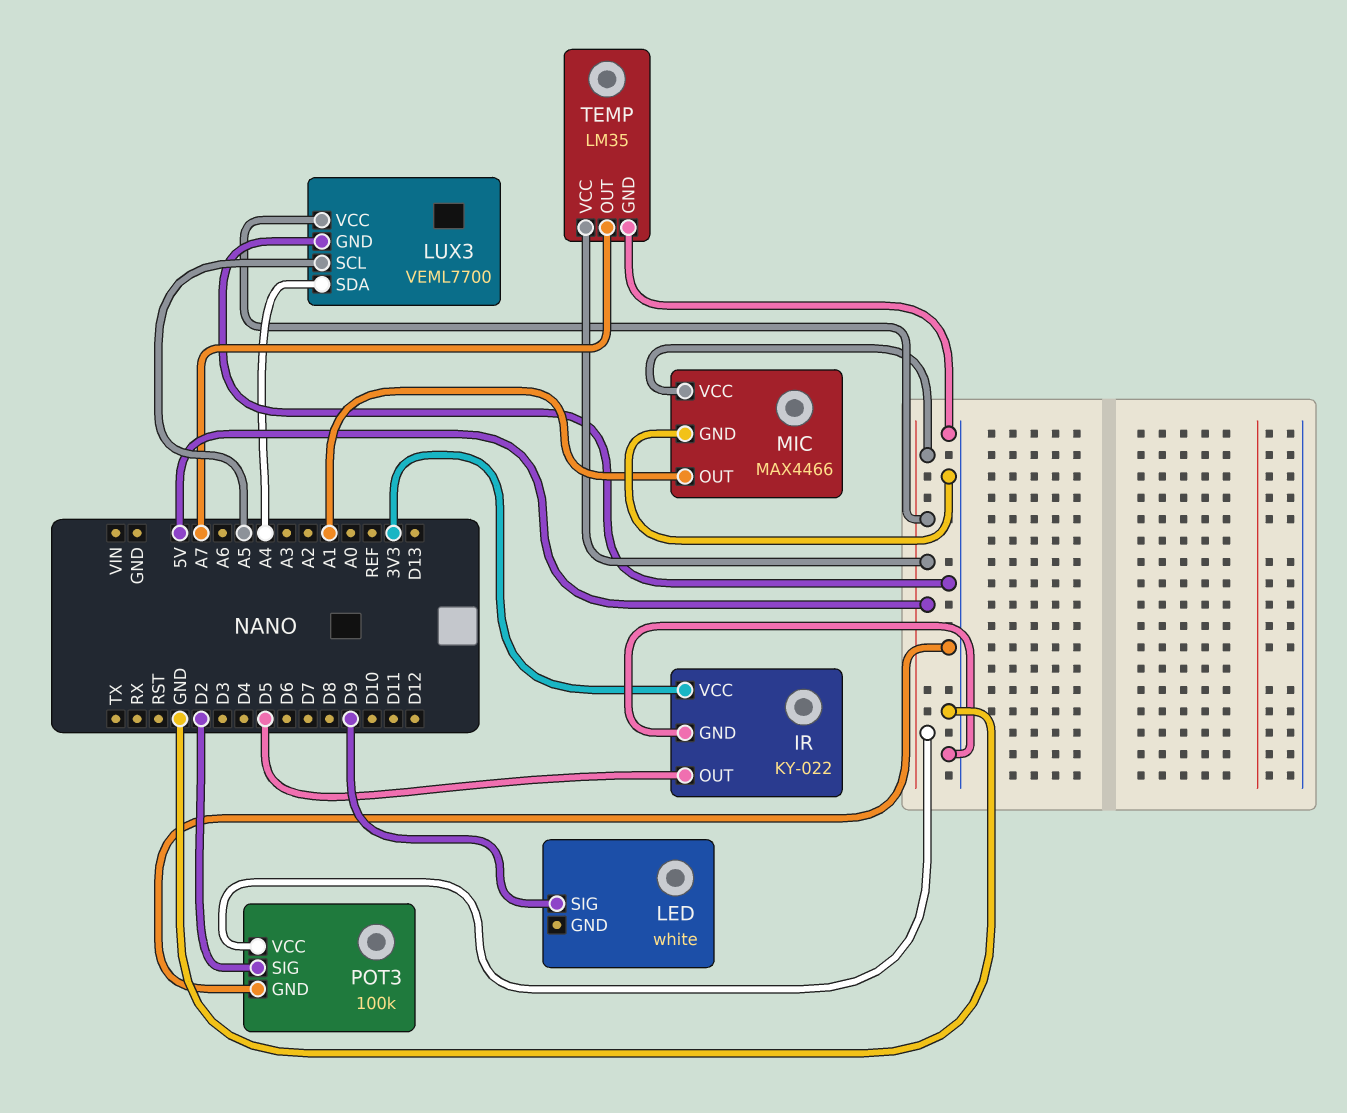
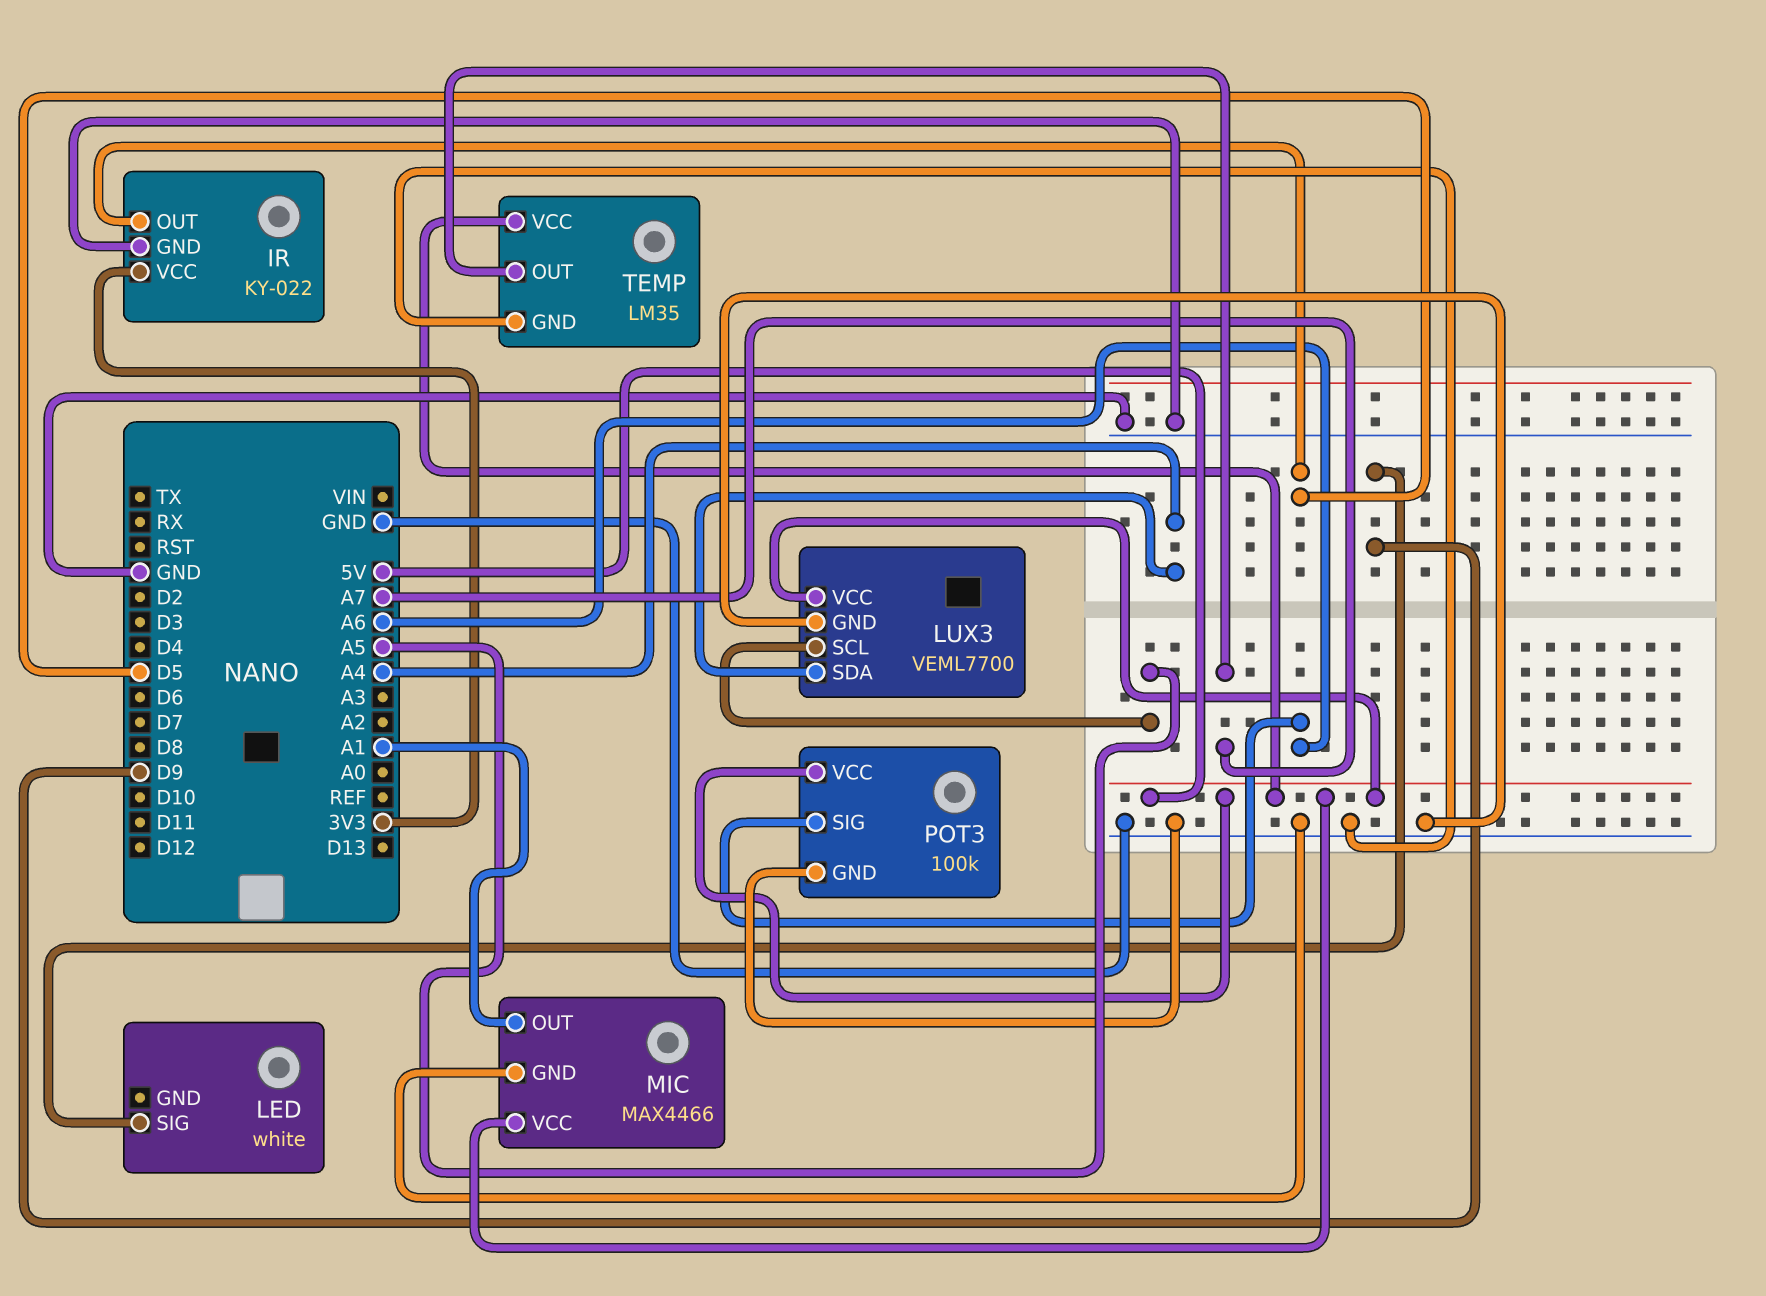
POT3 pin SIG: D2 -> A6

